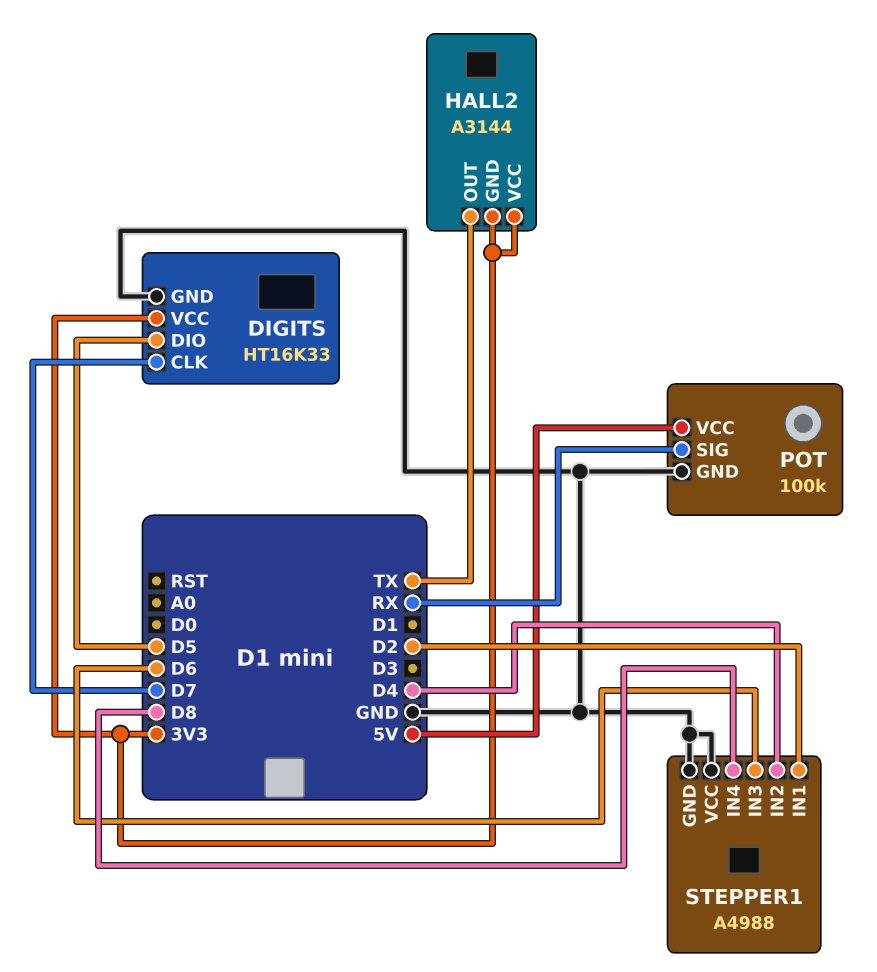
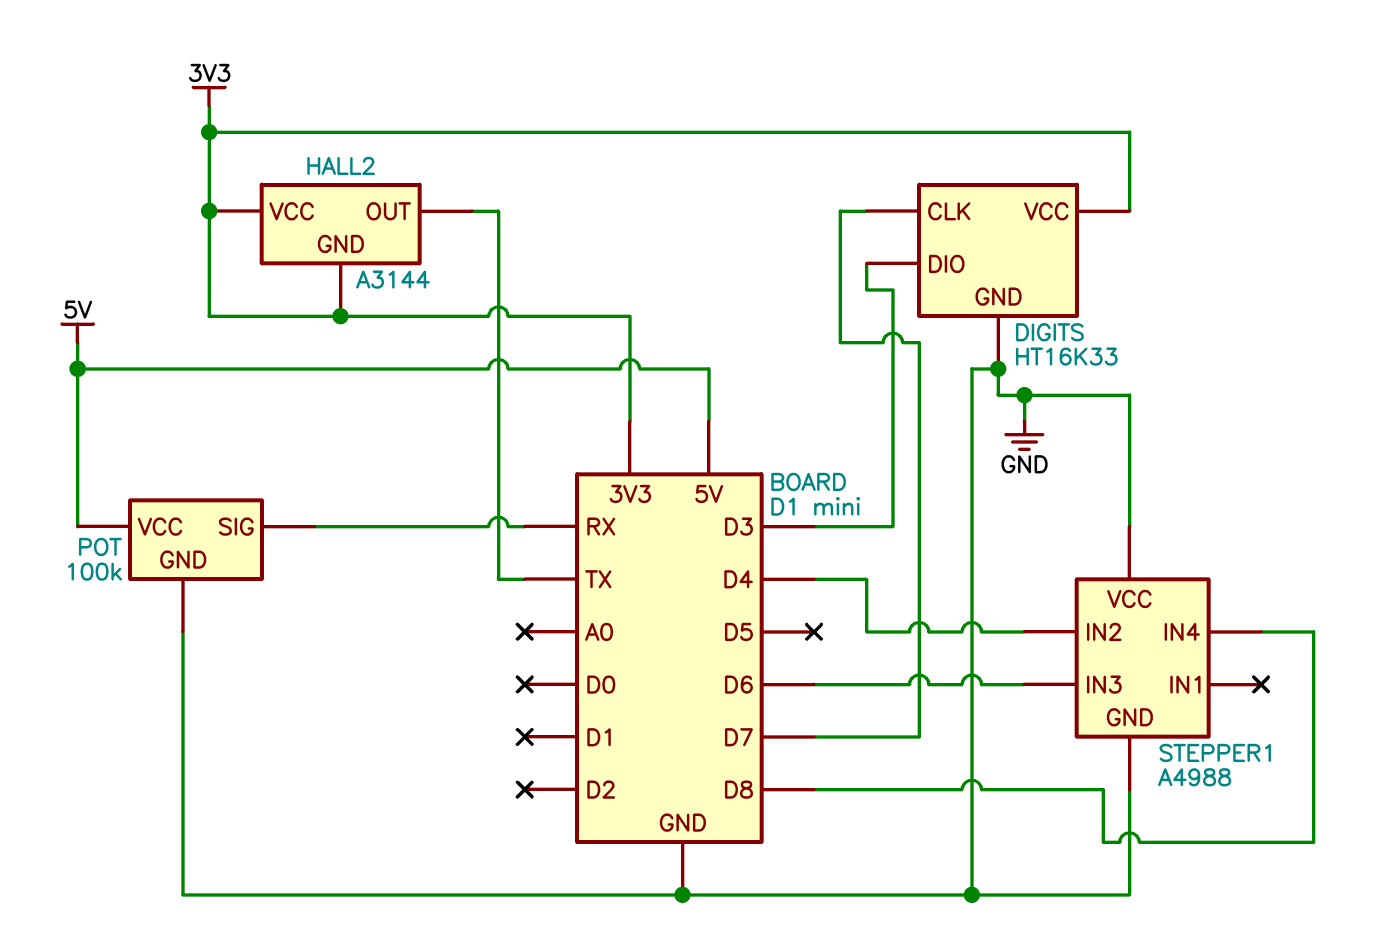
DIGITS pin DIO: D5 -> D3
STEPPER1 pin IN1: D2 -> none

